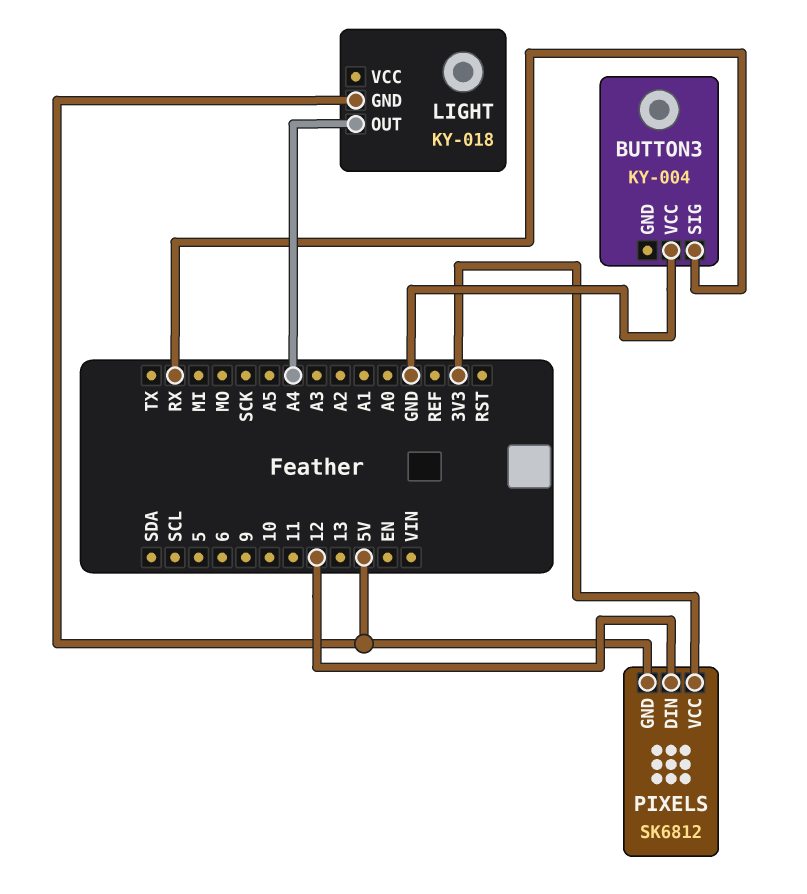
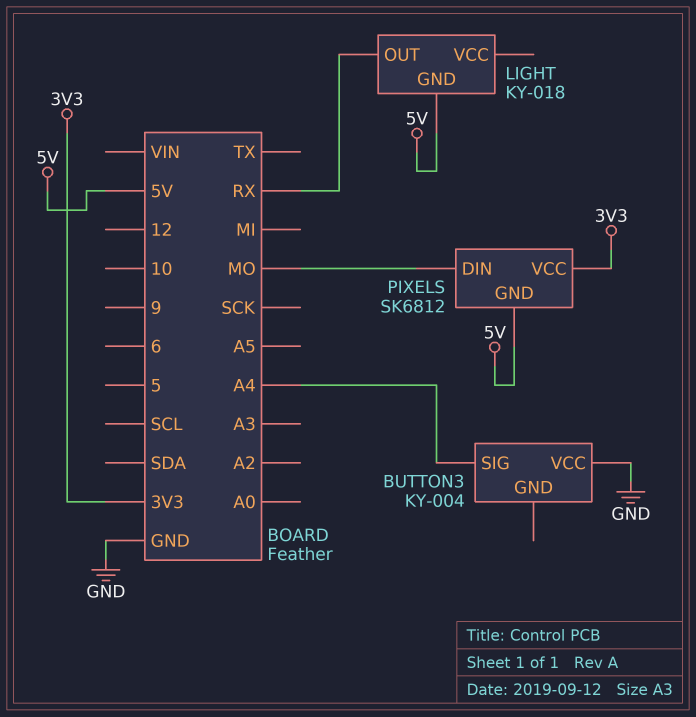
BUTTON3 pin SIG: RX -> A4
LIGHT pin OUT: A4 -> RX
PIXELS pin DIN: 12 -> MO

